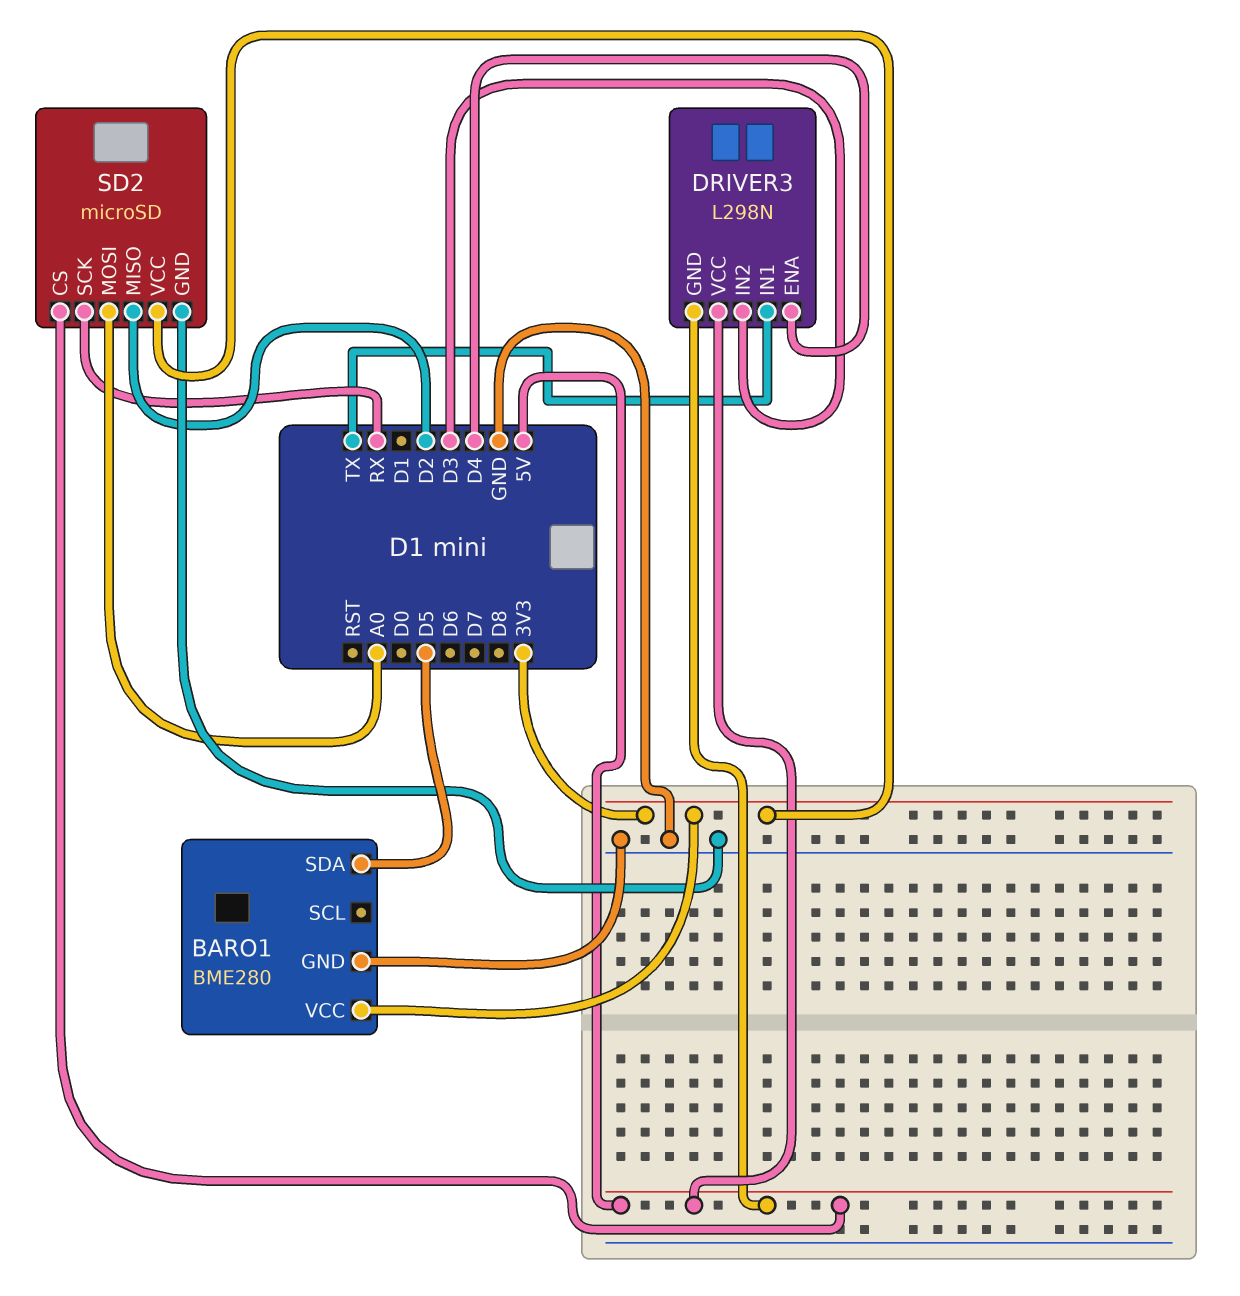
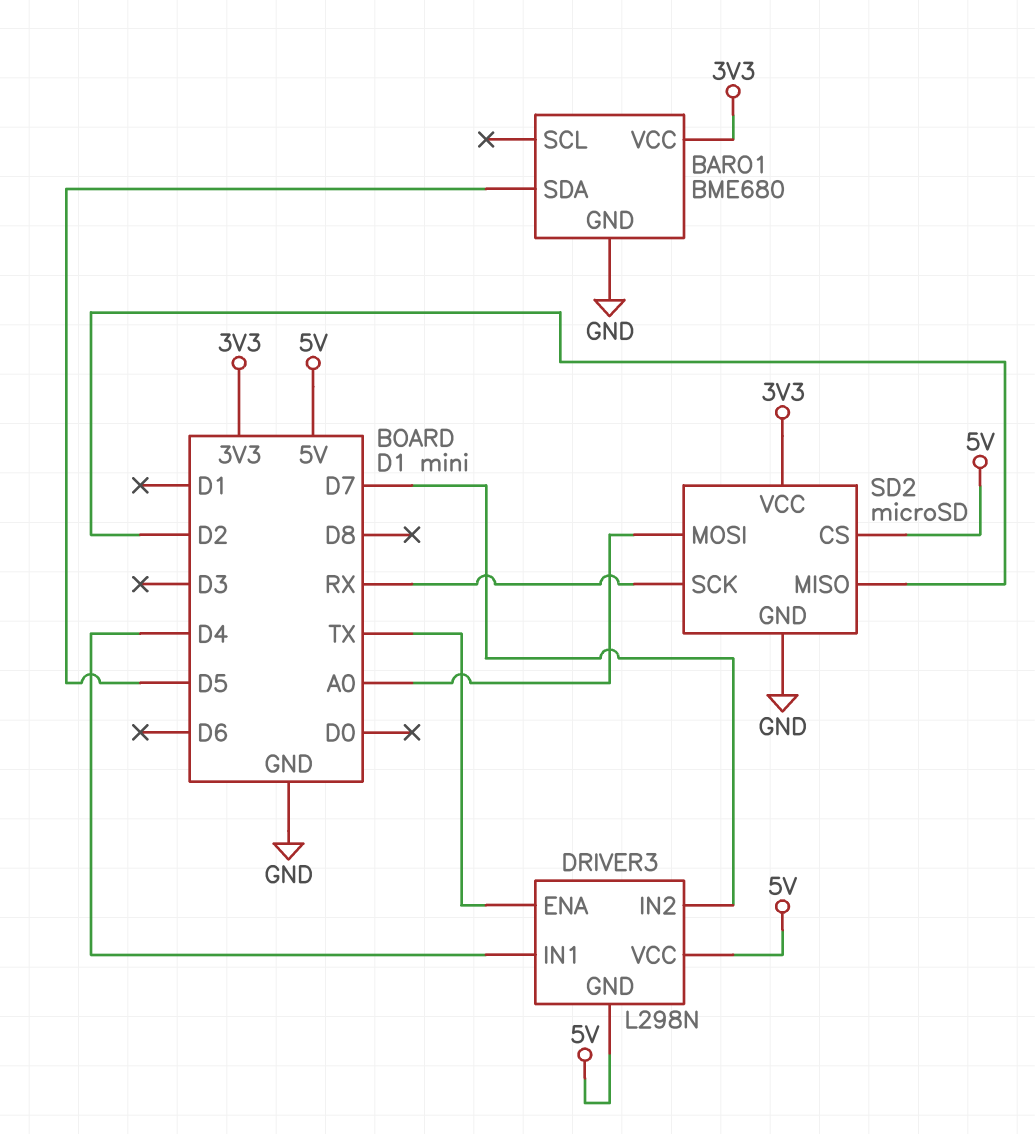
BARO1: BME280 -> BME680
DRIVER3 pin ENA: D4 -> TX
DRIVER3 pin IN1: TX -> D4
DRIVER3 pin IN2: D3 -> D7

